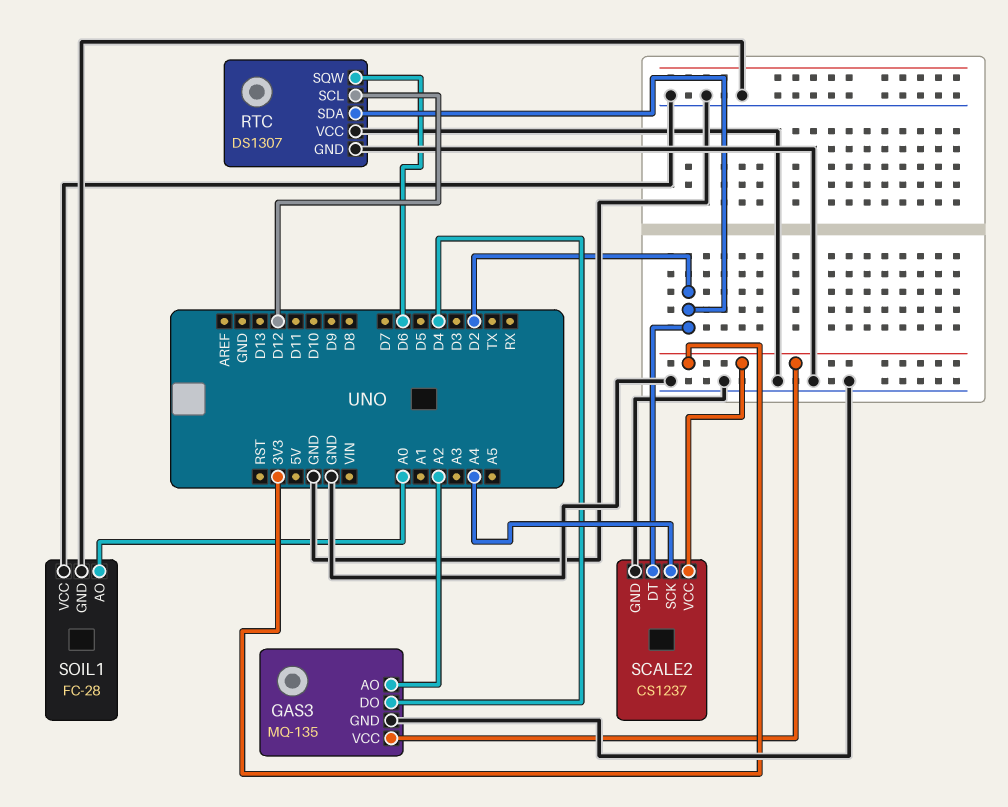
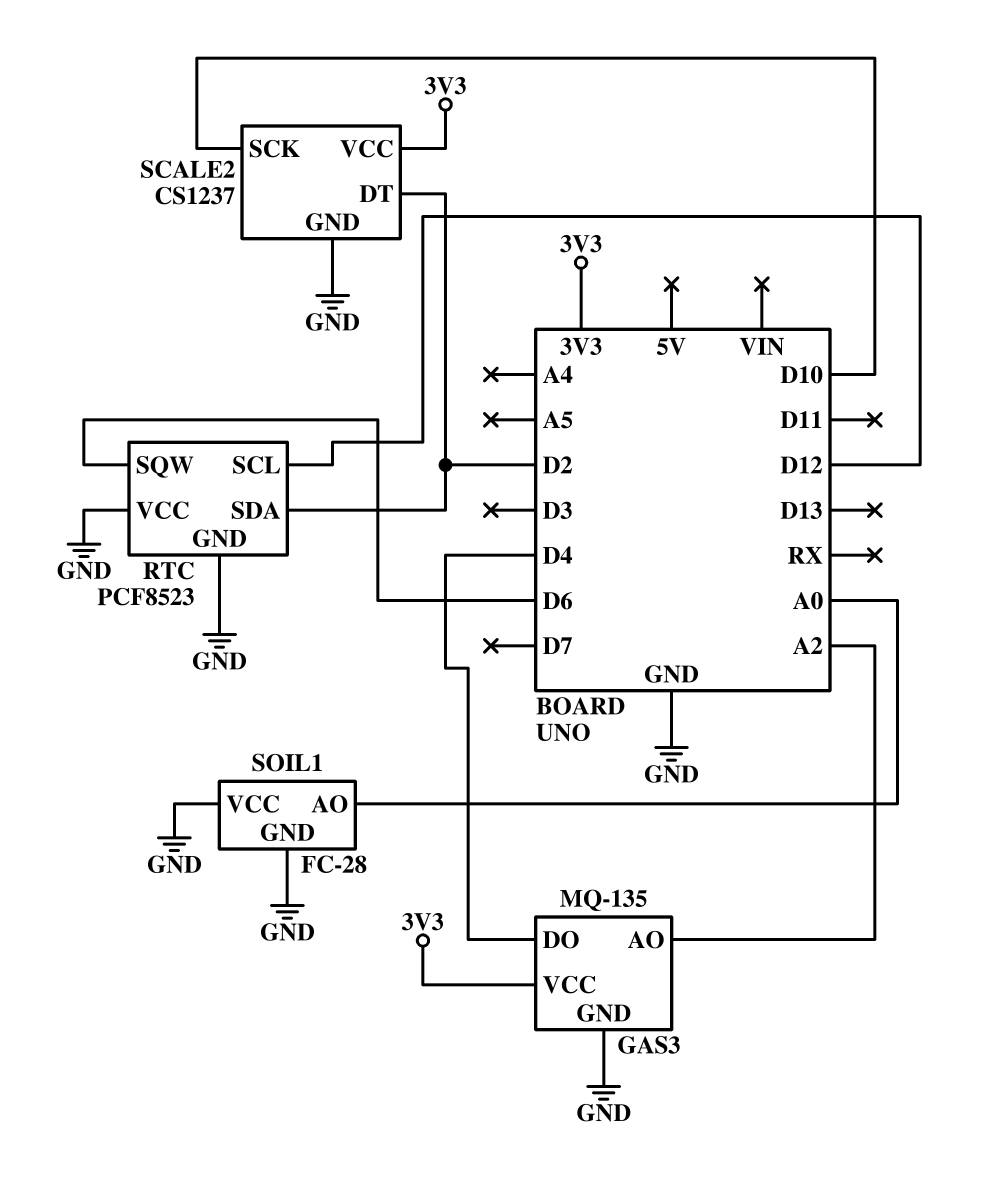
RTC: DS1307 -> PCF8523
SCALE2 pin SCK: A4 -> D10

